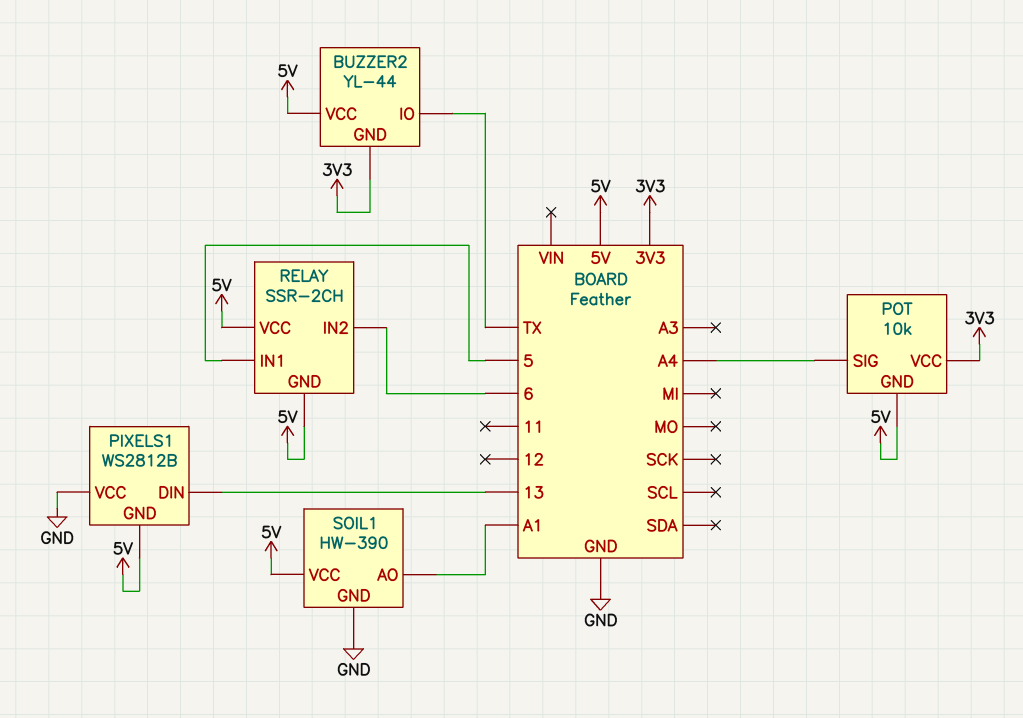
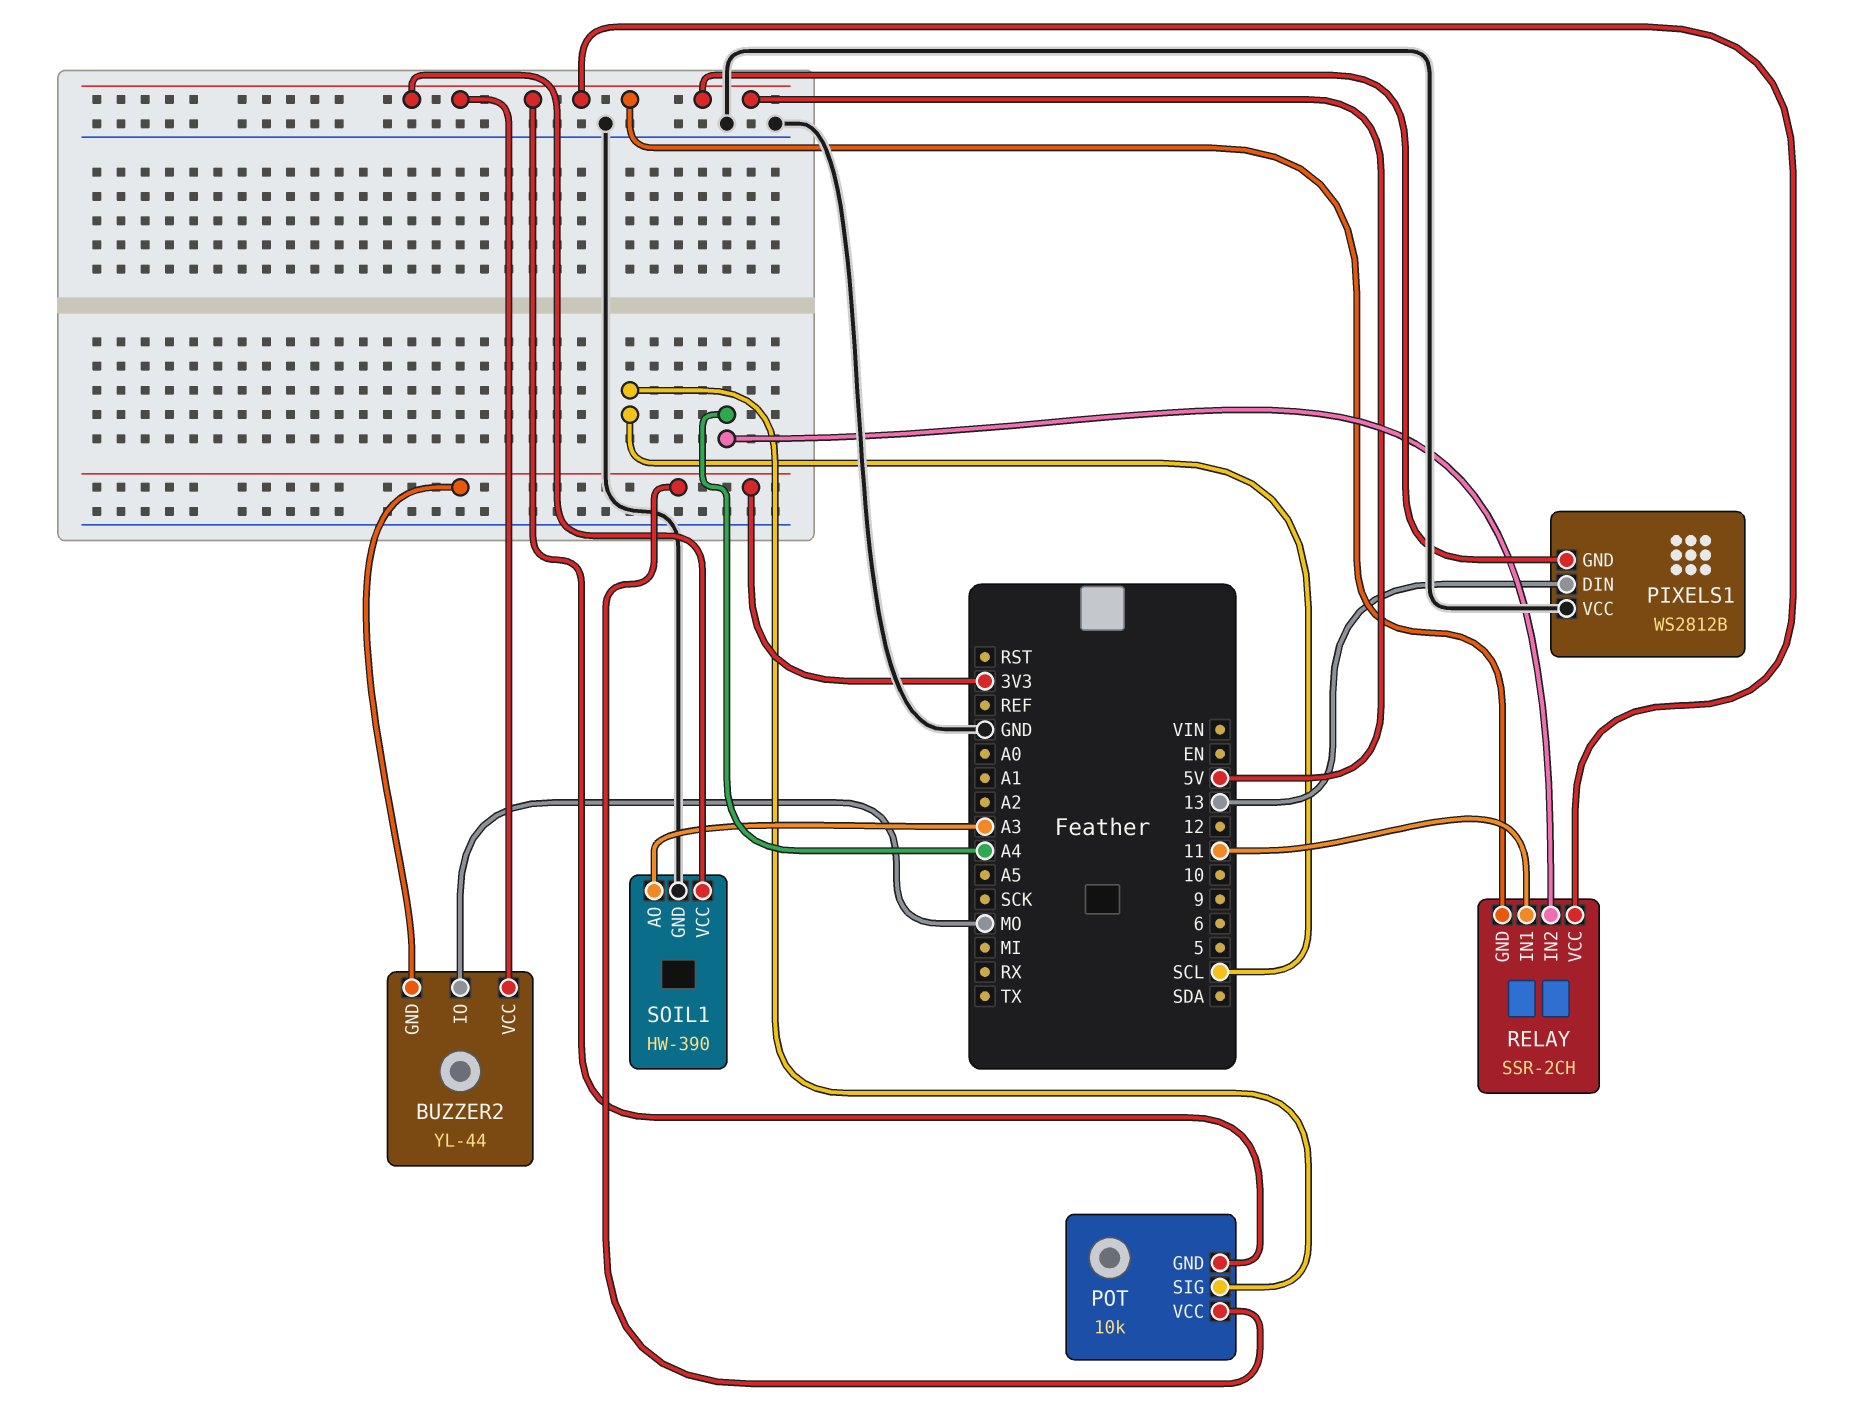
BUZZER2 pin IO: TX -> MO
POT pin SIG: A4 -> SCL
RELAY pin IN1: 5 -> 11
RELAY pin IN2: 6 -> A4
SOIL1 pin AO: A1 -> A3

